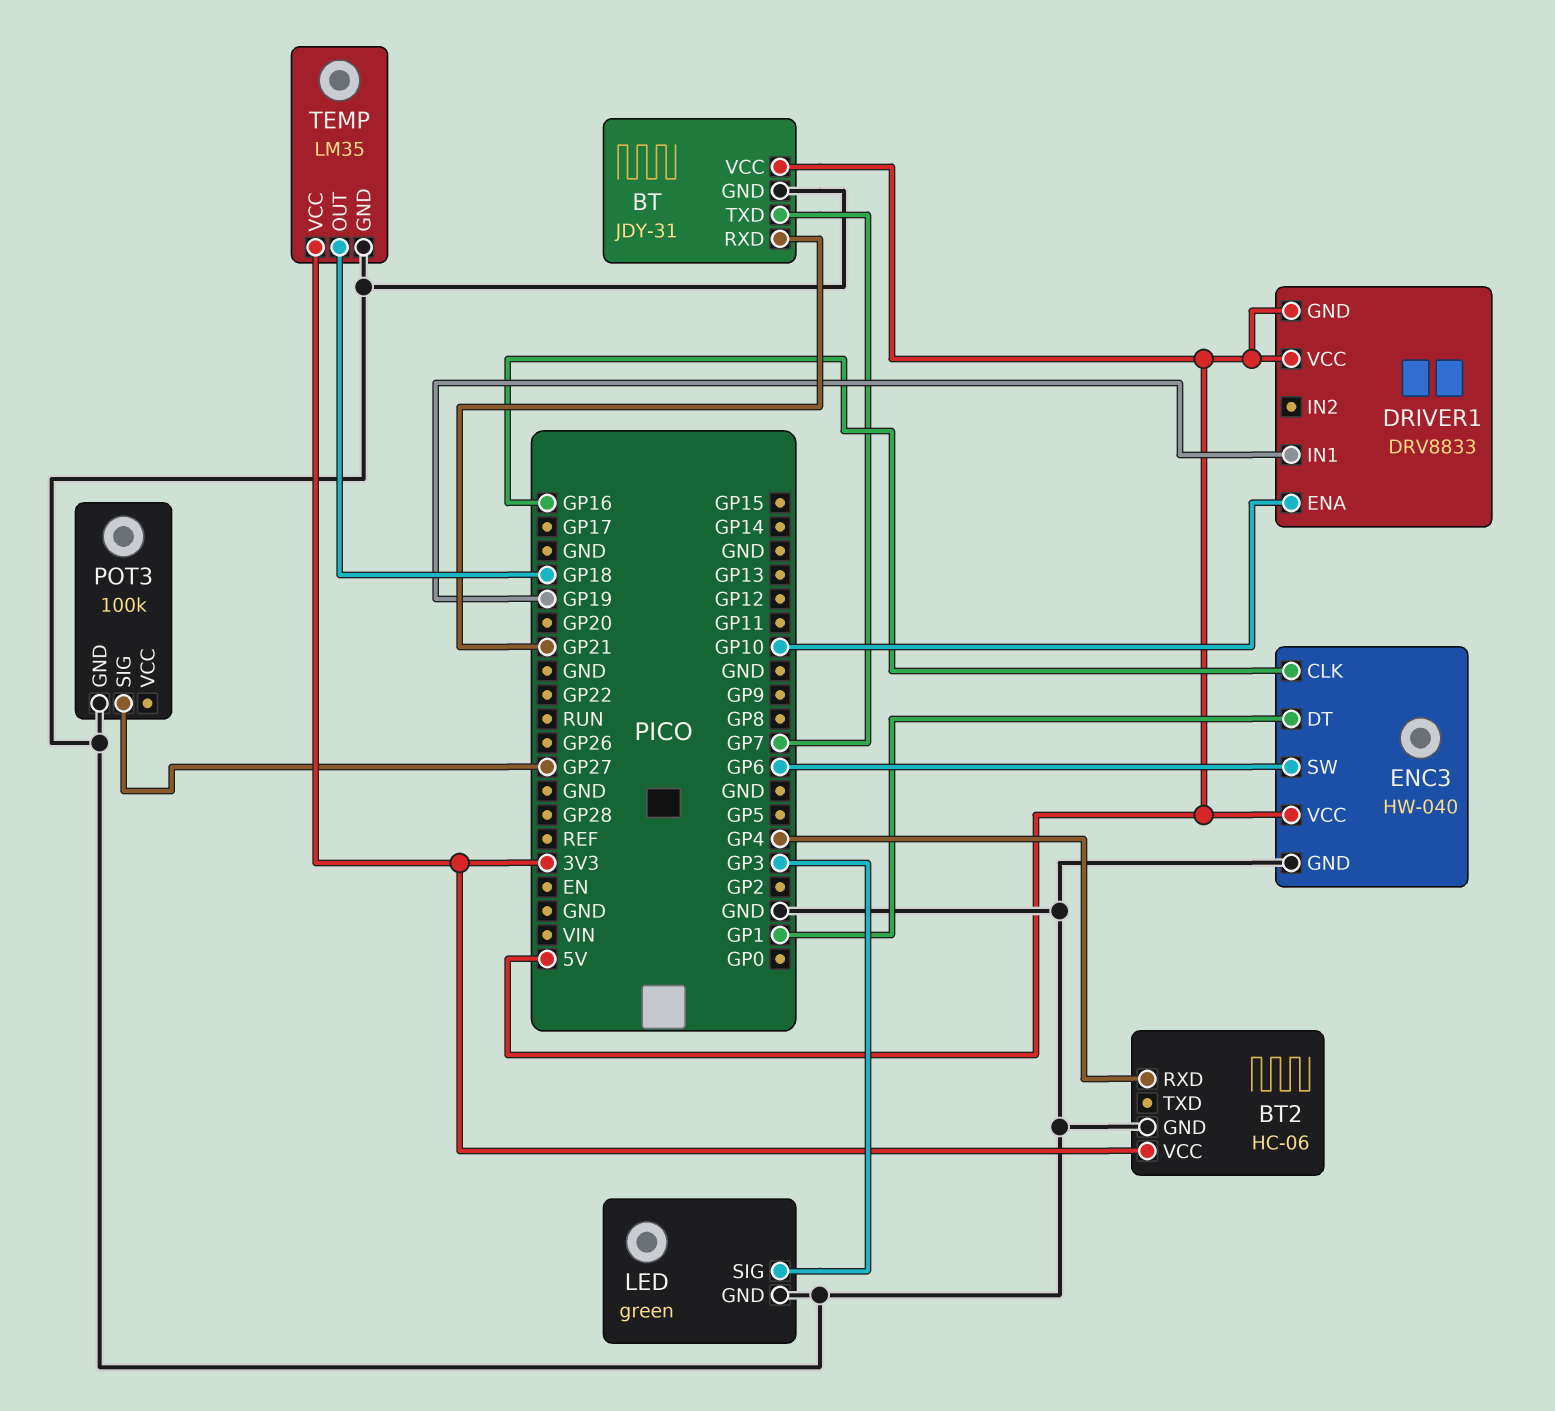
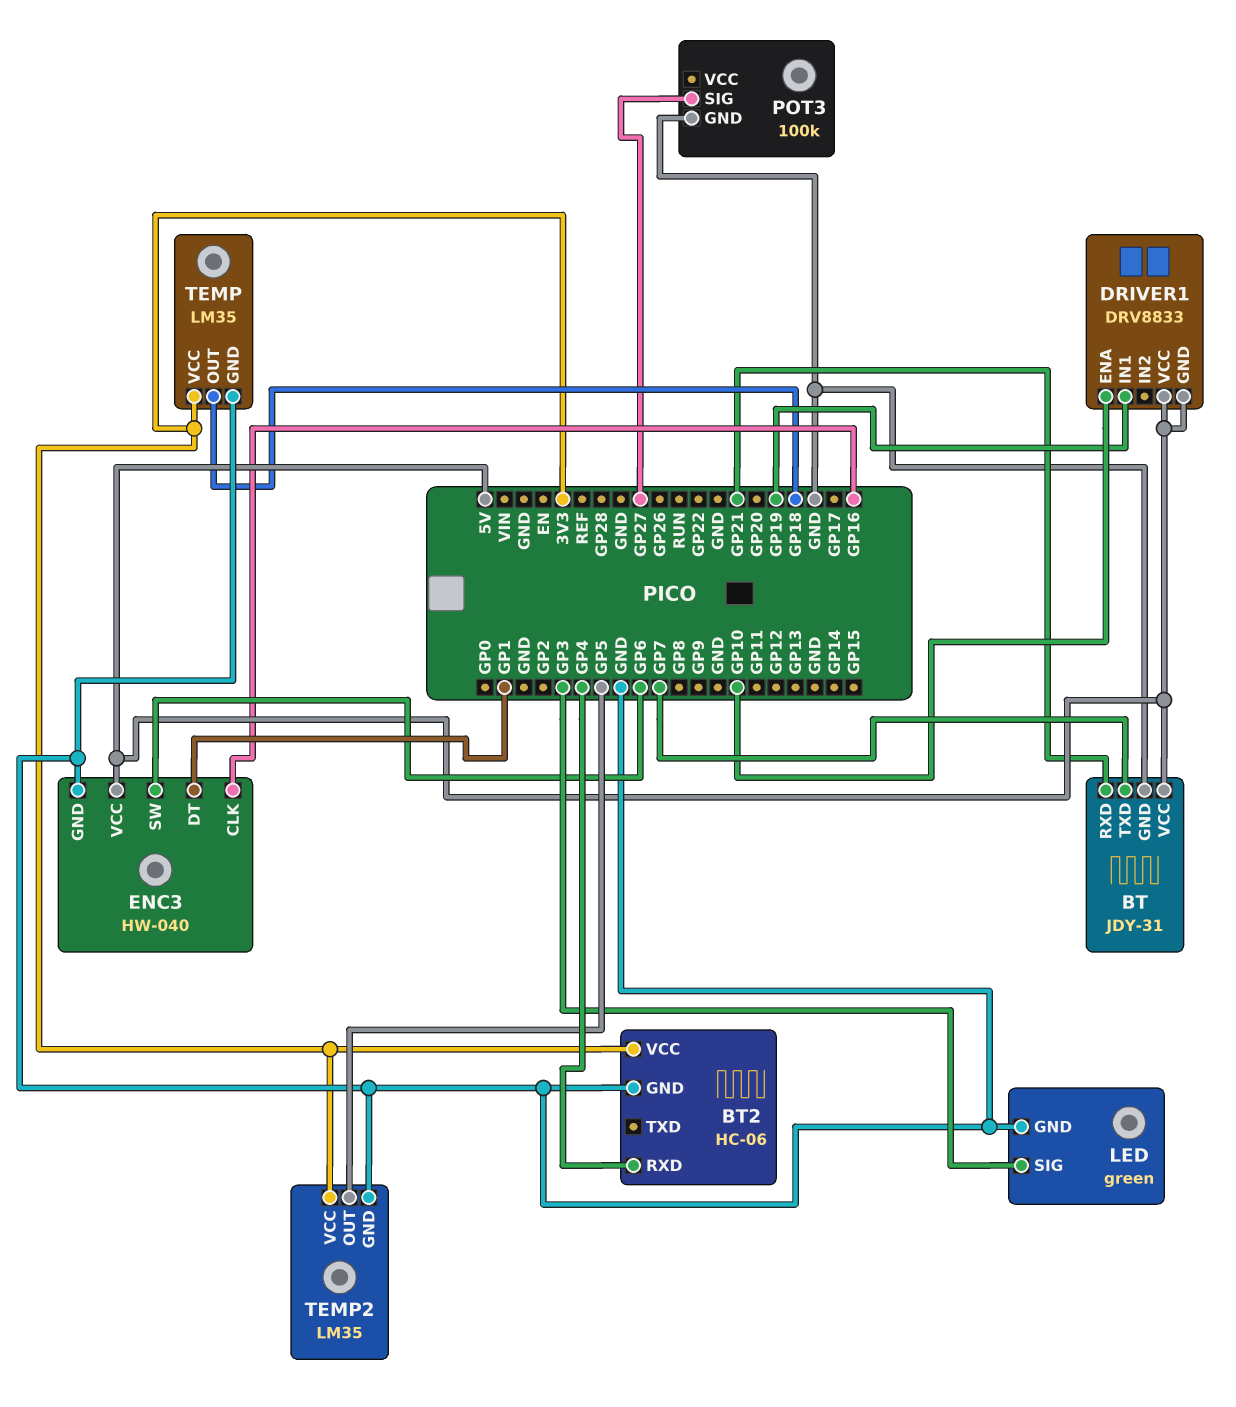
TEMP2: none -> LM35
TEMP2 pin GND: none -> GND
TEMP2 pin OUT: none -> GP5
TEMP2 pin VCC: none -> 3V3

